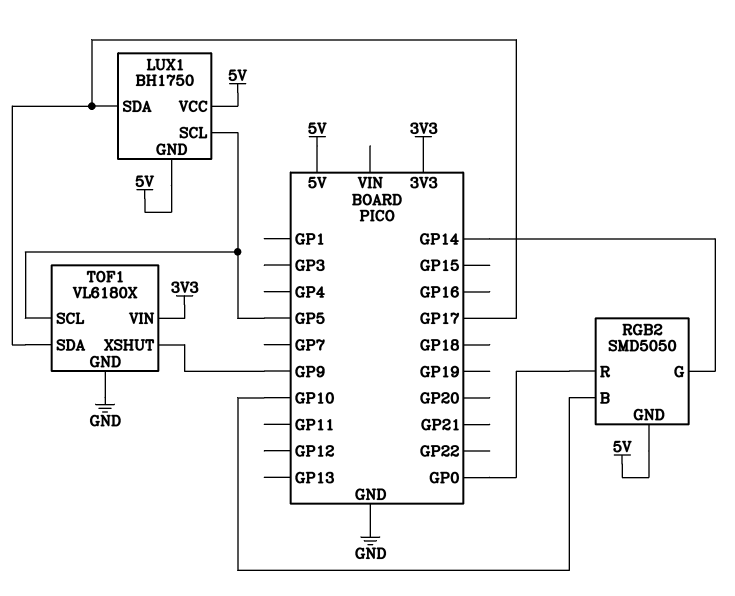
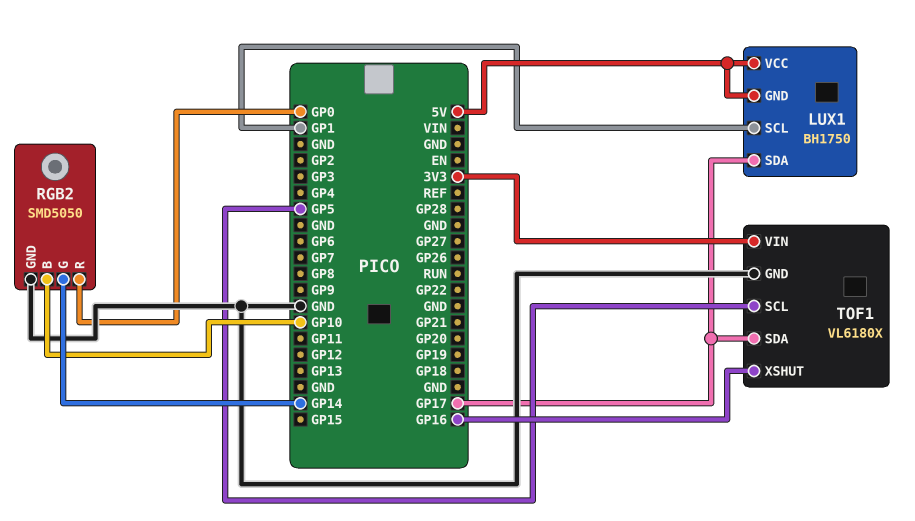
LUX1 pin SCL: GP5 -> GP1
RGB2 pin GND: 5V -> GND
TOF1 pin XSHUT: GP9 -> GP16

